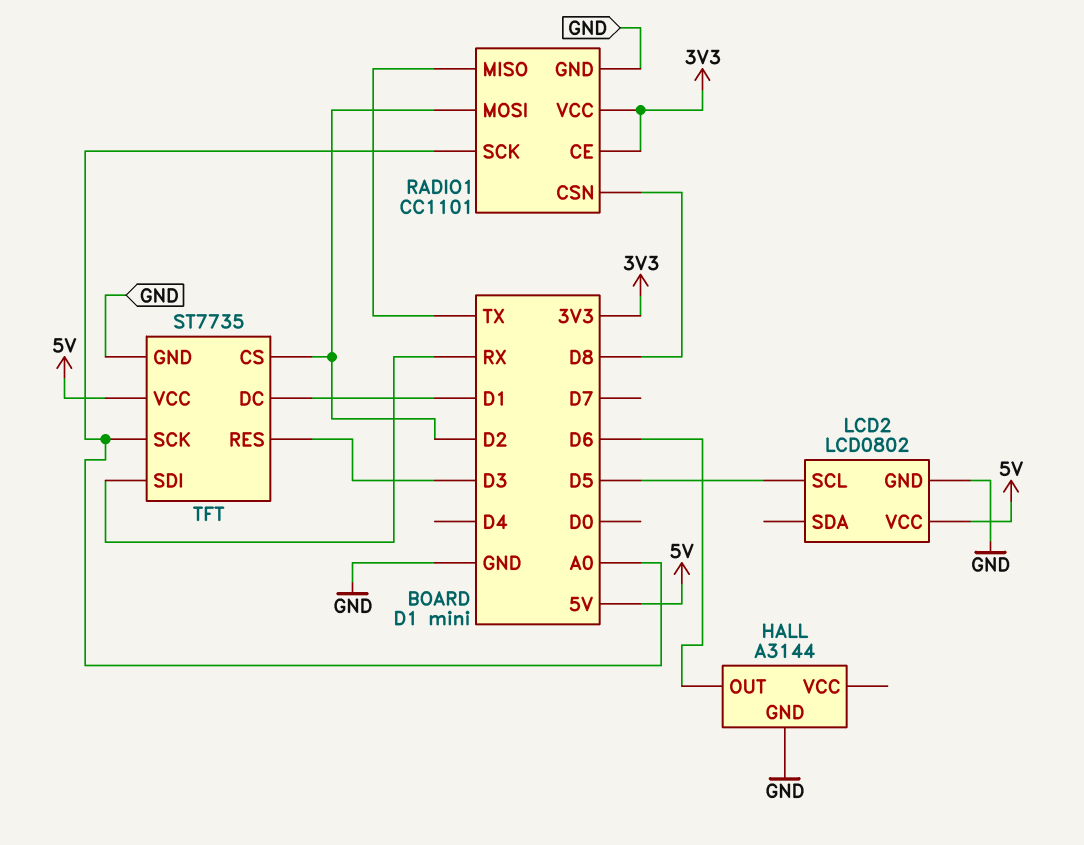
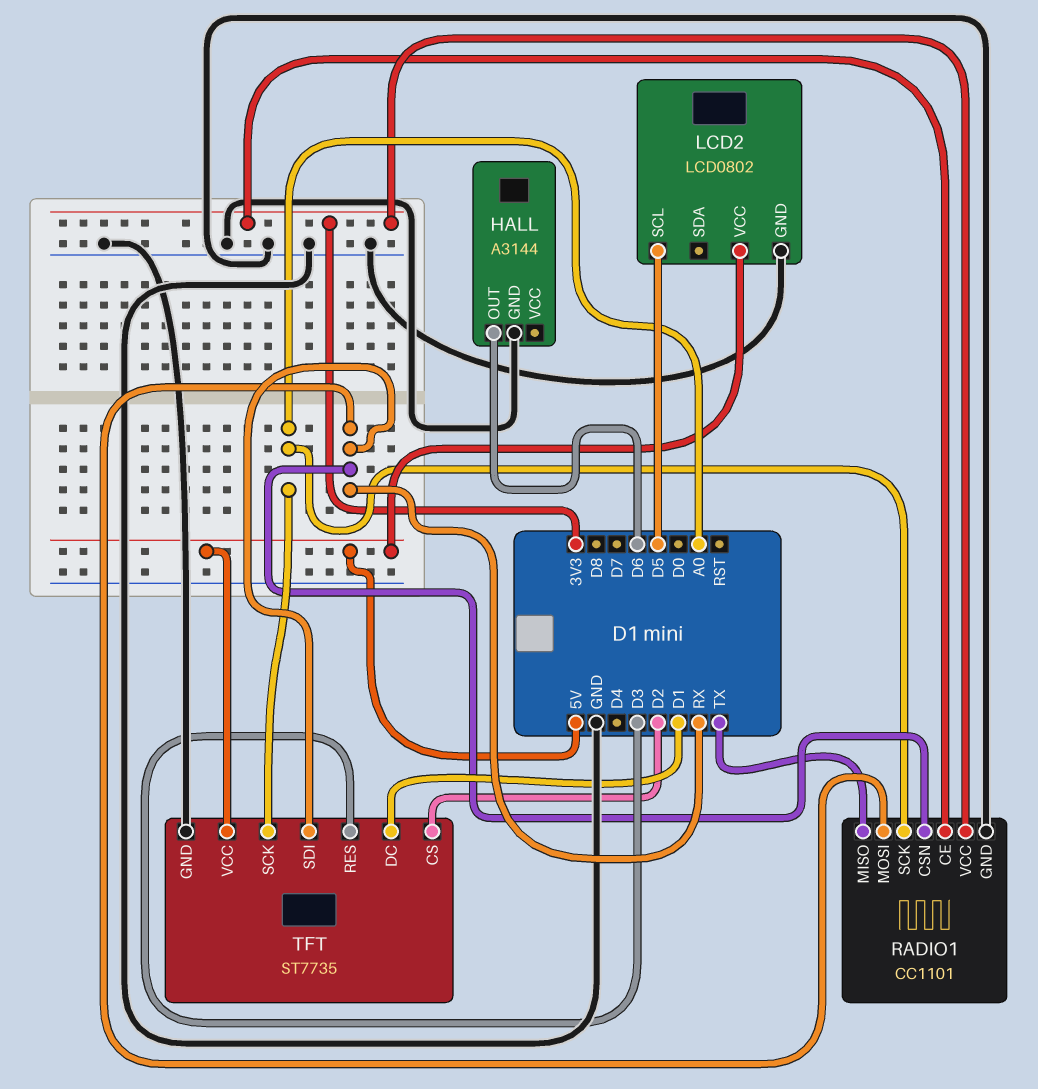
RADIO1 pin CSN: D8 -> RX
RADIO1 pin MOSI: D2 -> RX

